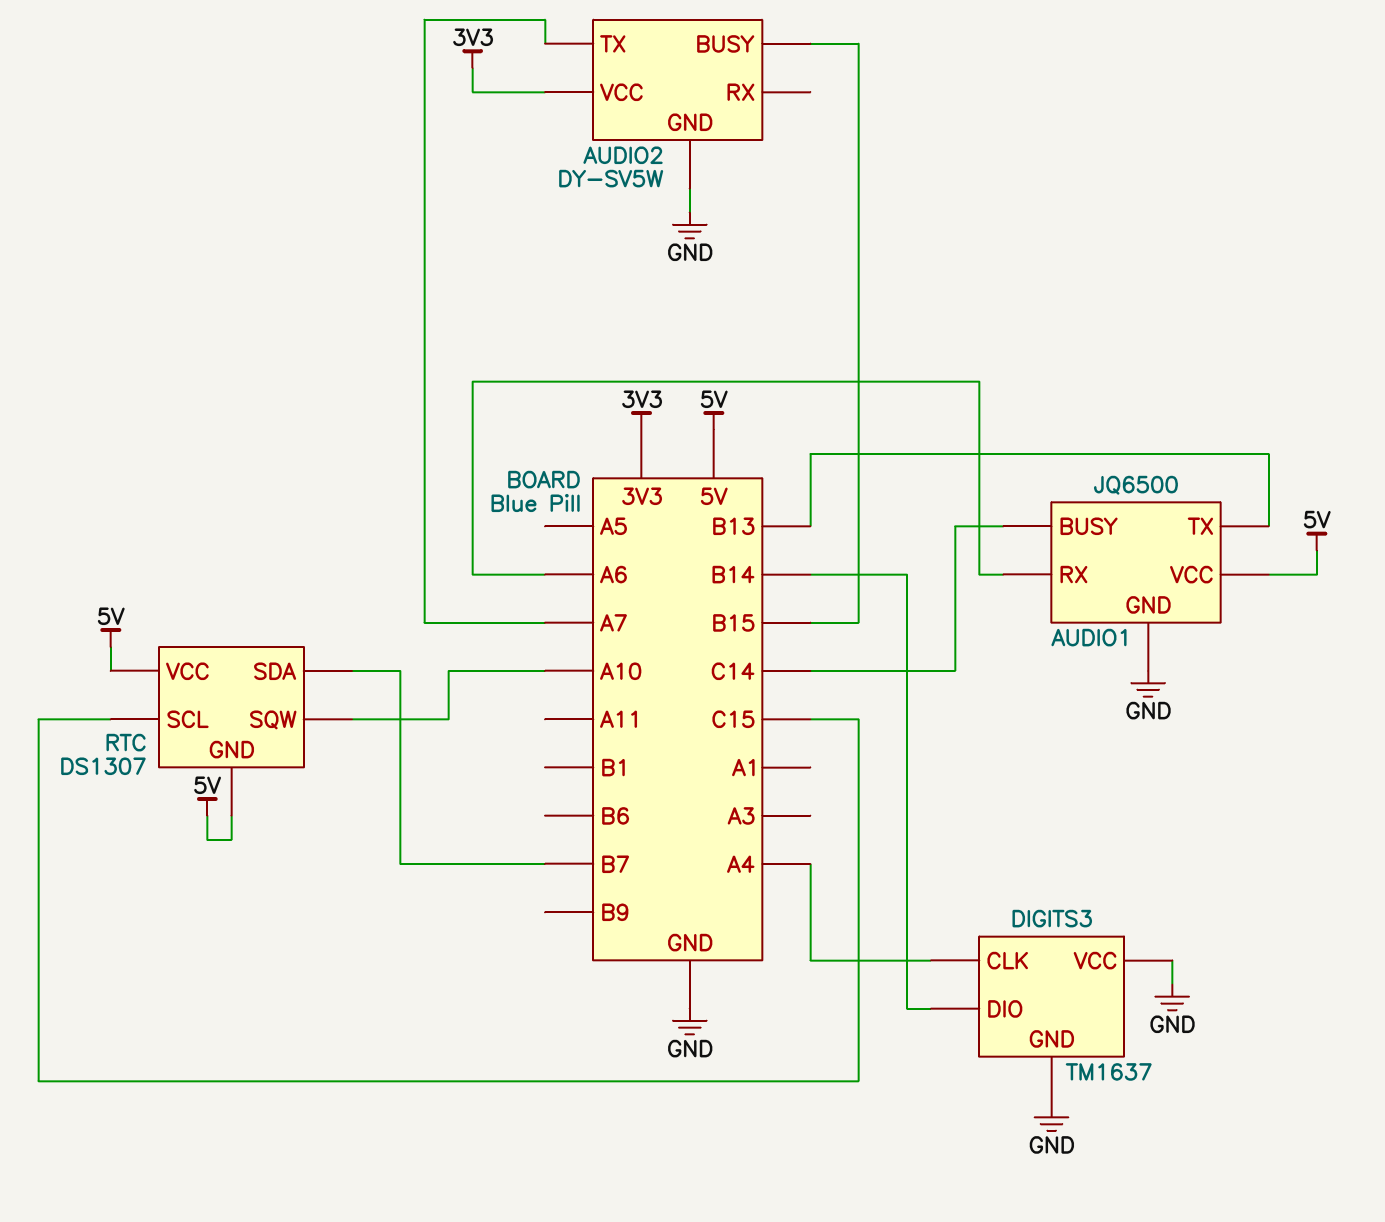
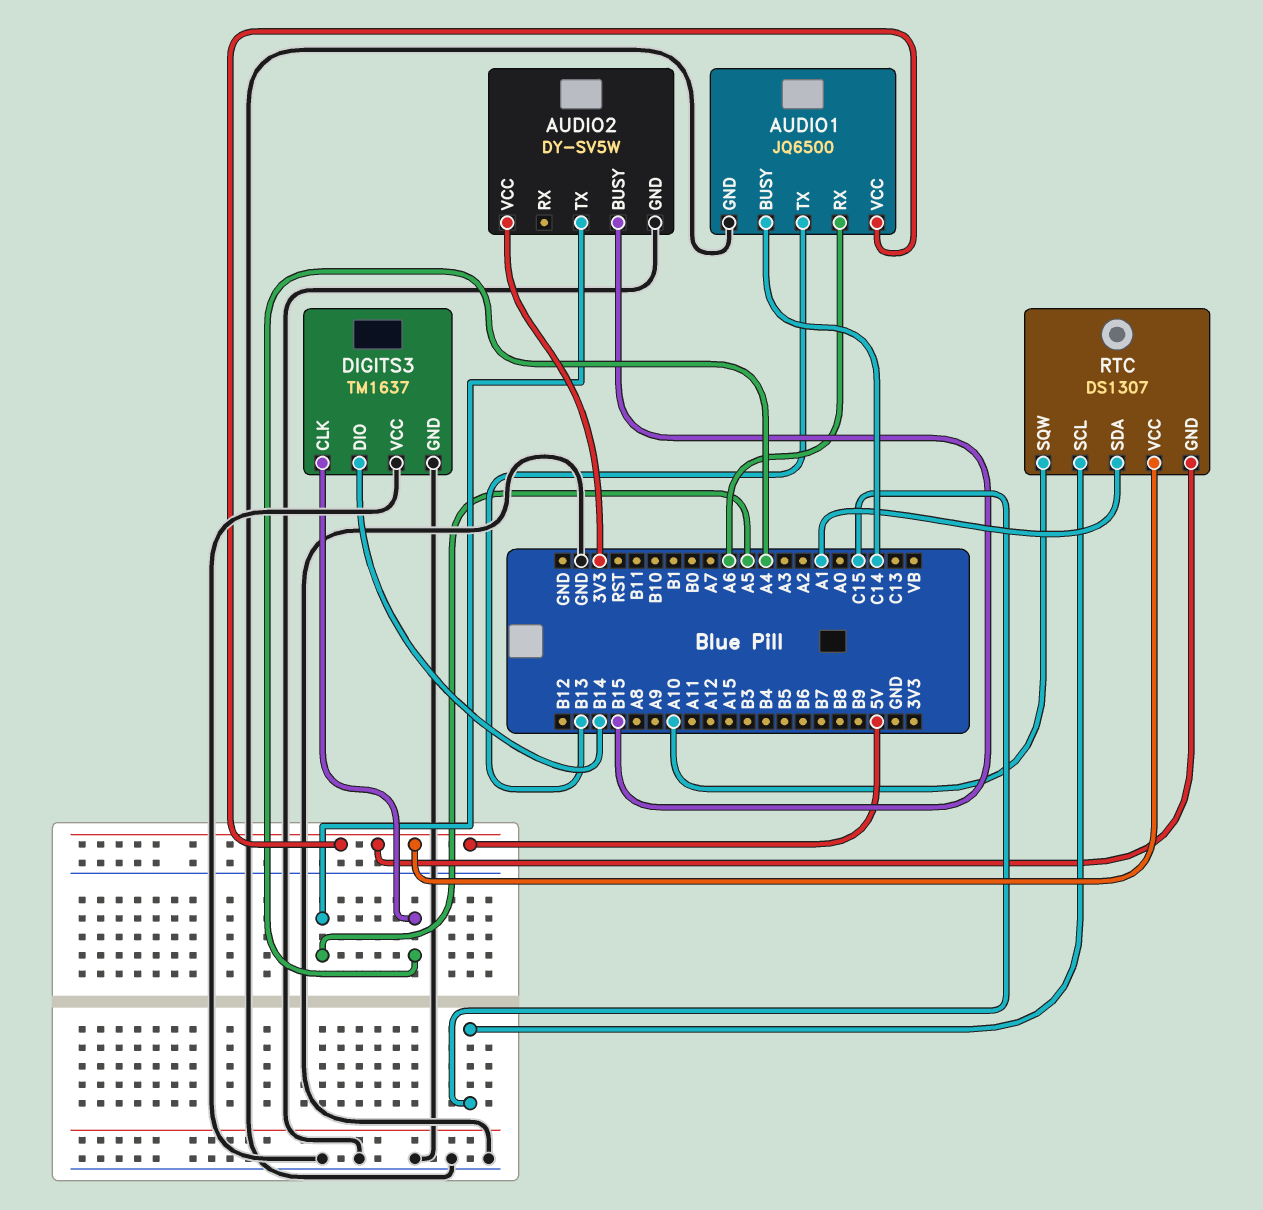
AUDIO2 pin TX: A7 -> A5
RTC pin SDA: B7 -> A1

